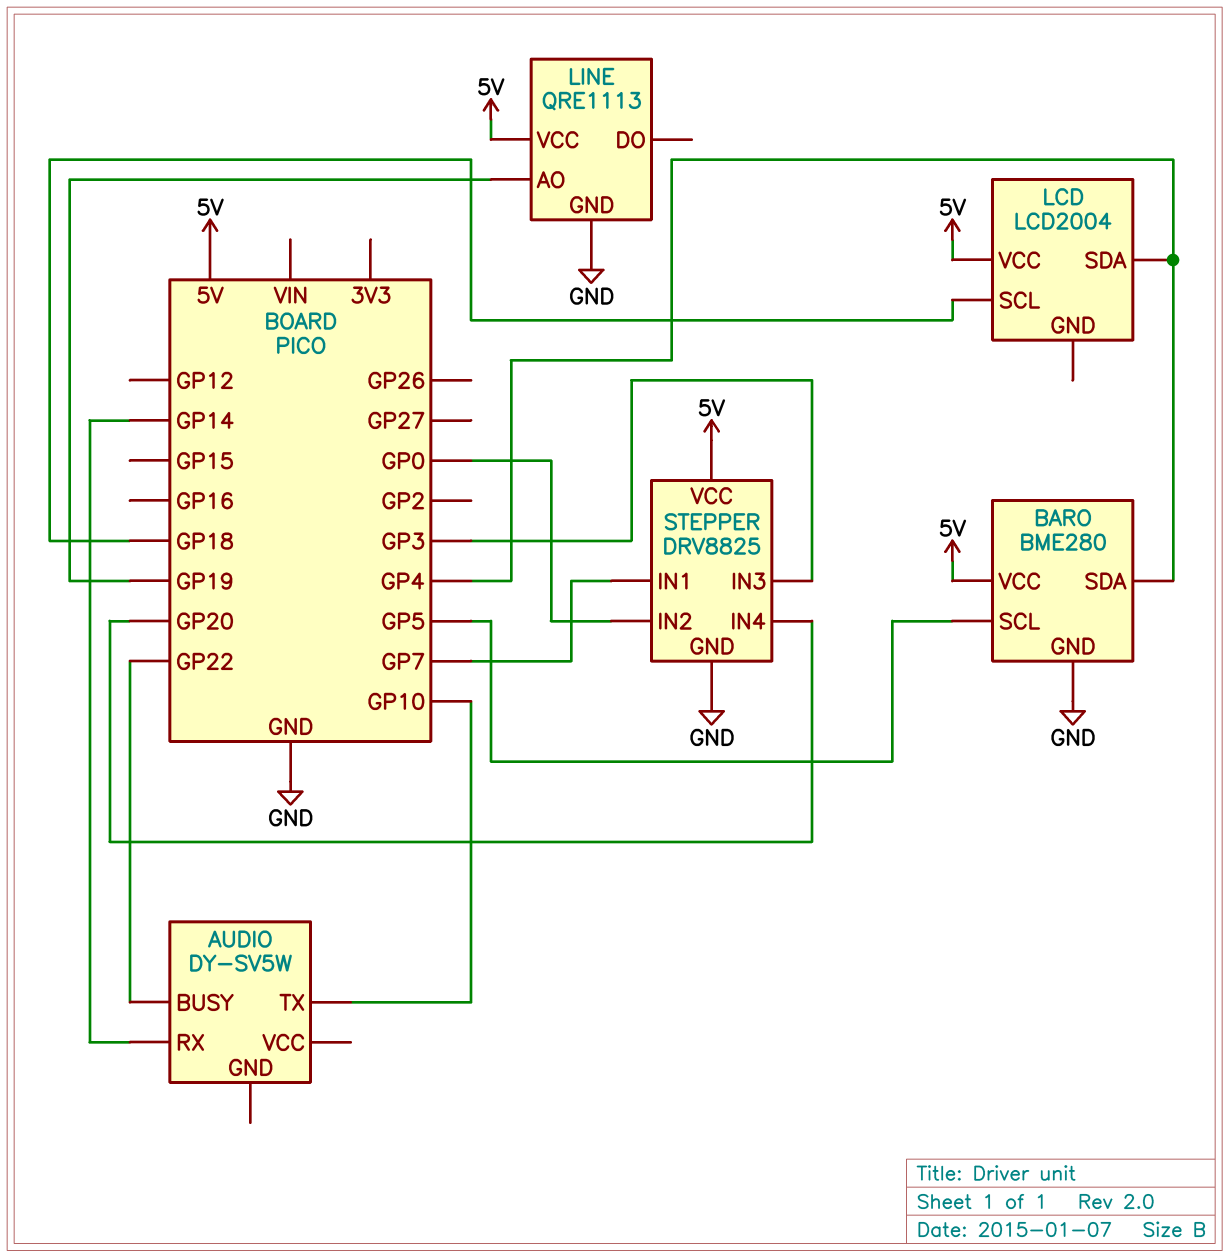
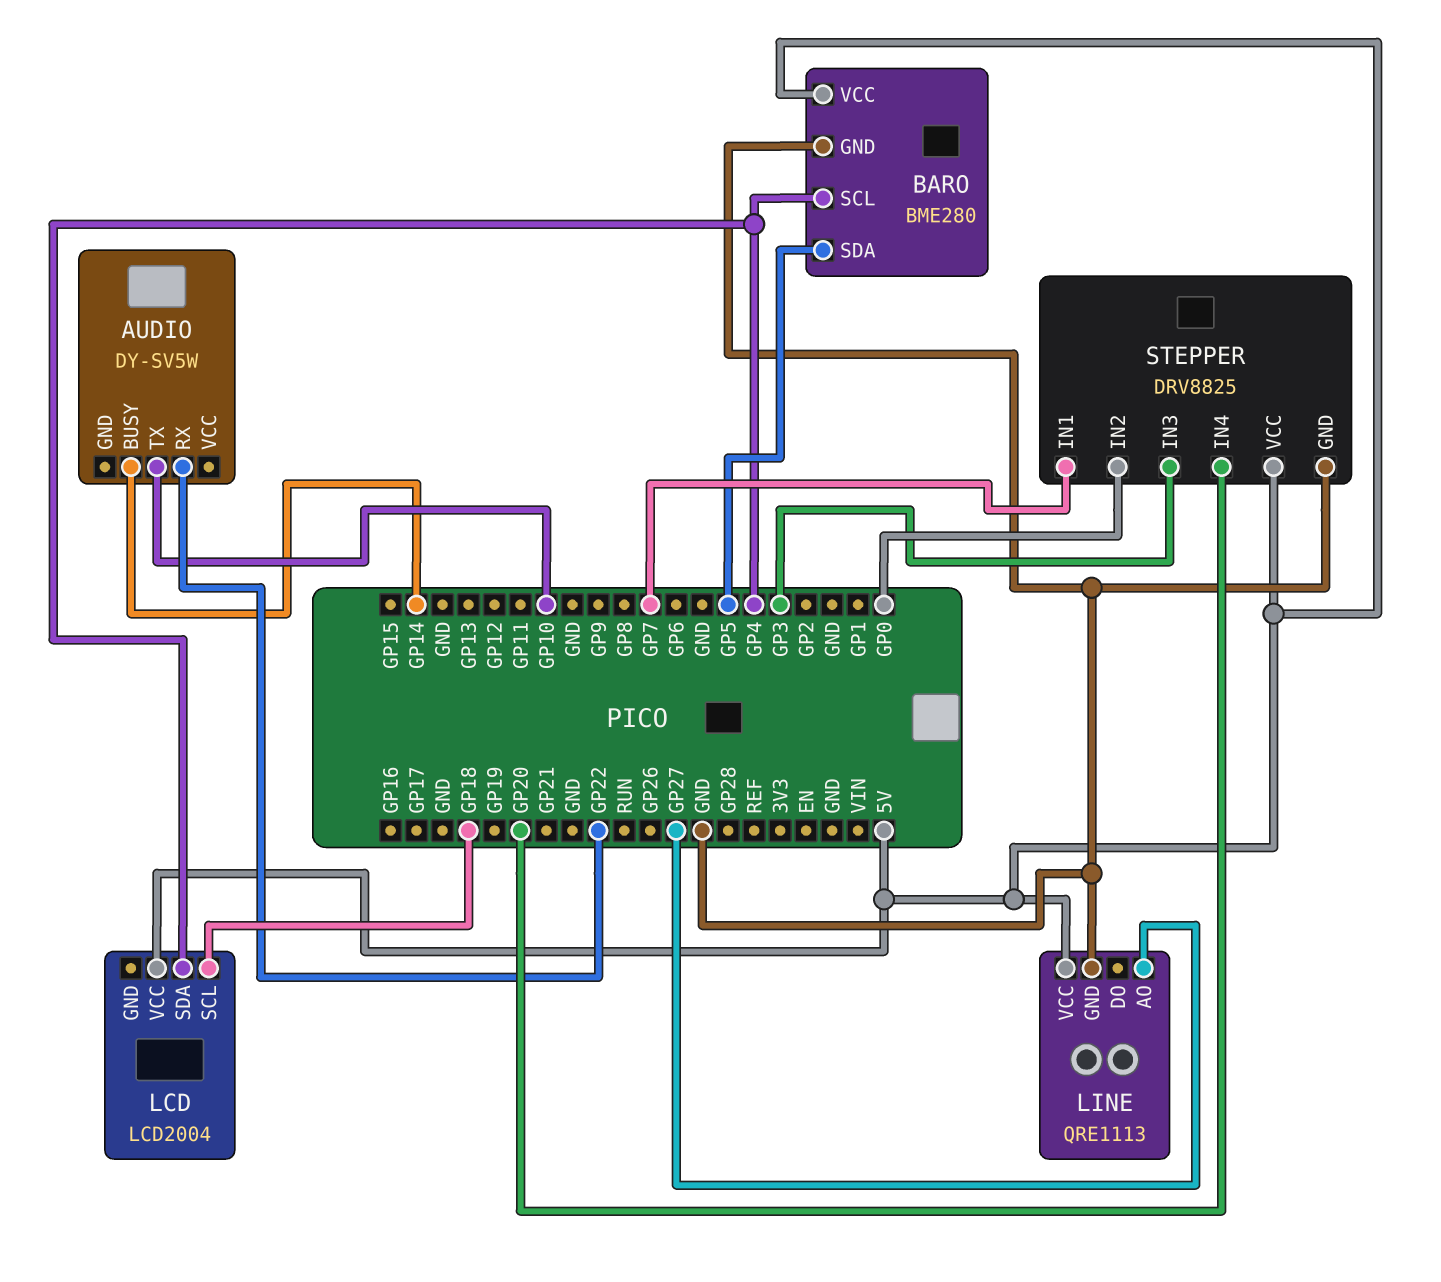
AUDIO pin BUSY: GP22 -> GP14
AUDIO pin RX: GP14 -> GP22
BARO pin SCL: GP5 -> GP4
BARO pin SDA: GP4 -> GP5
LINE pin AO: GP19 -> GP27

